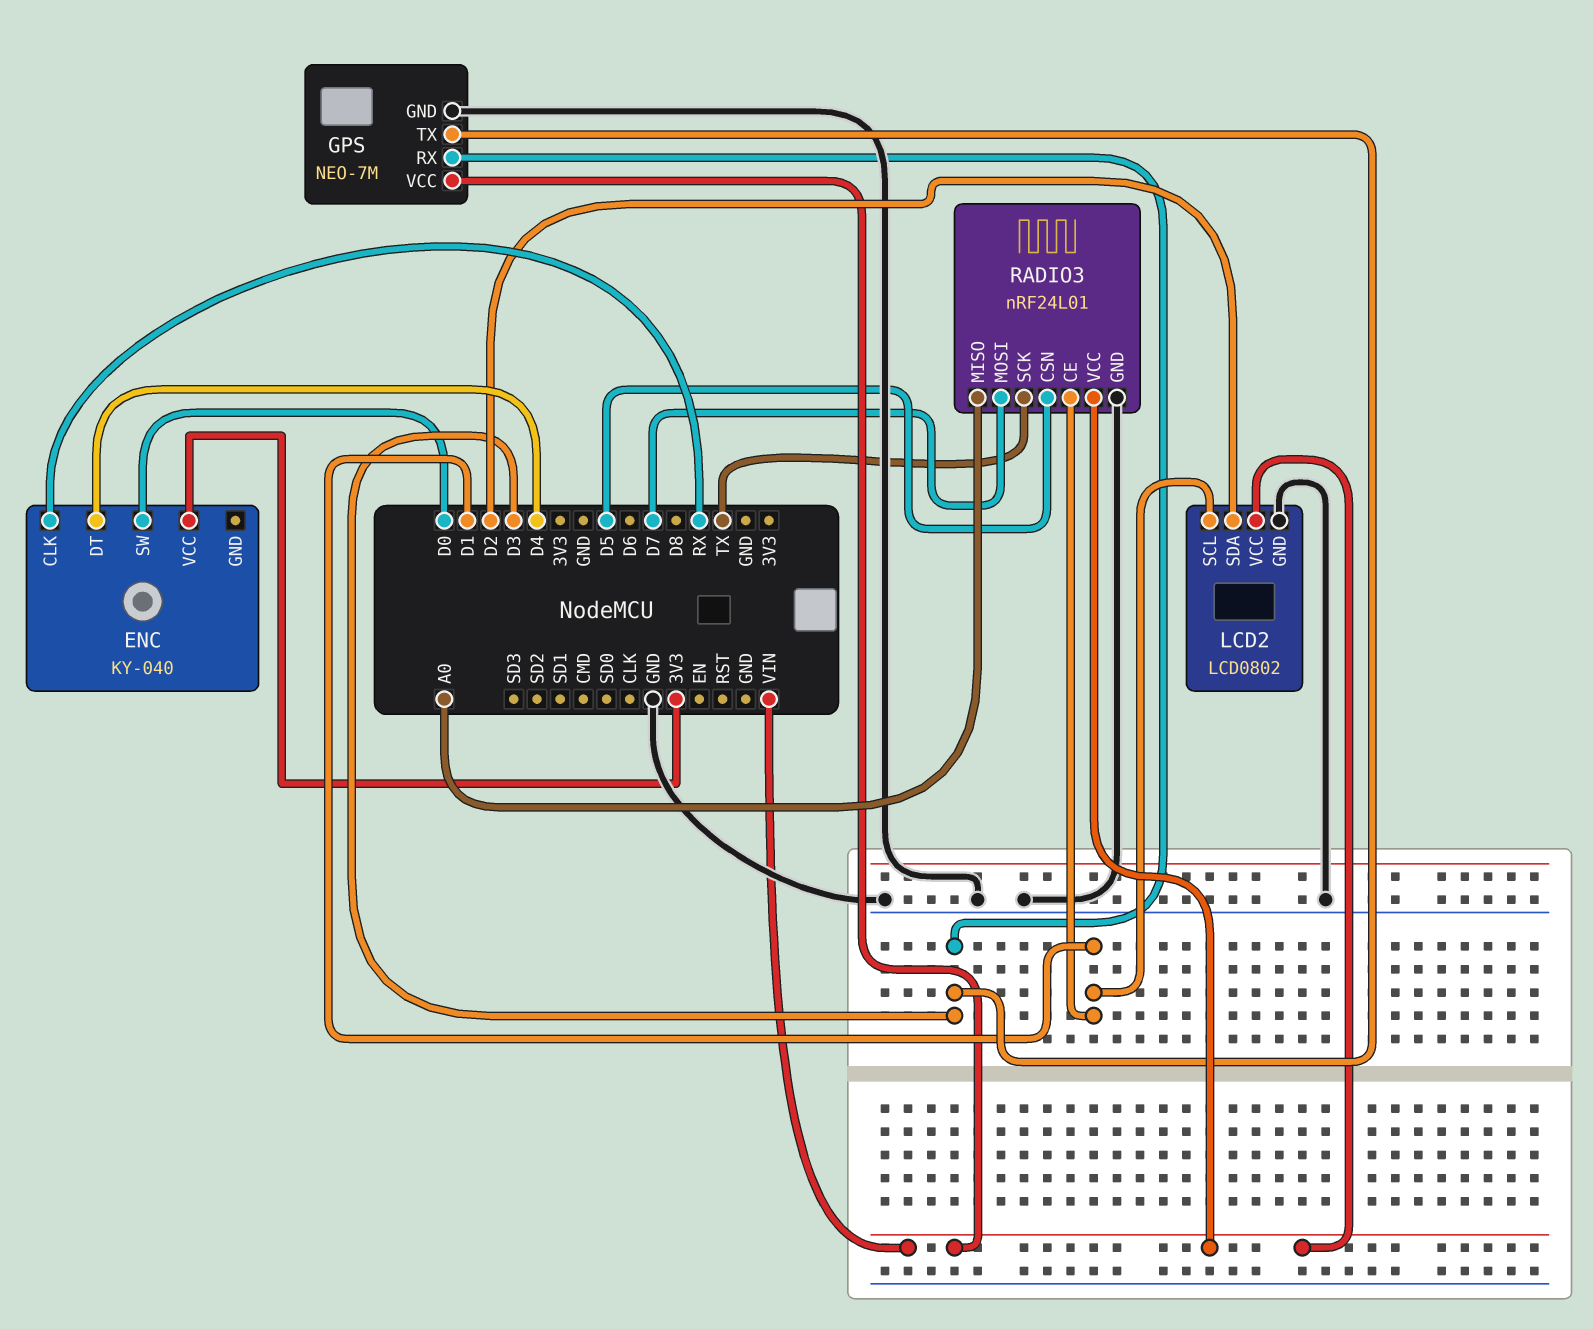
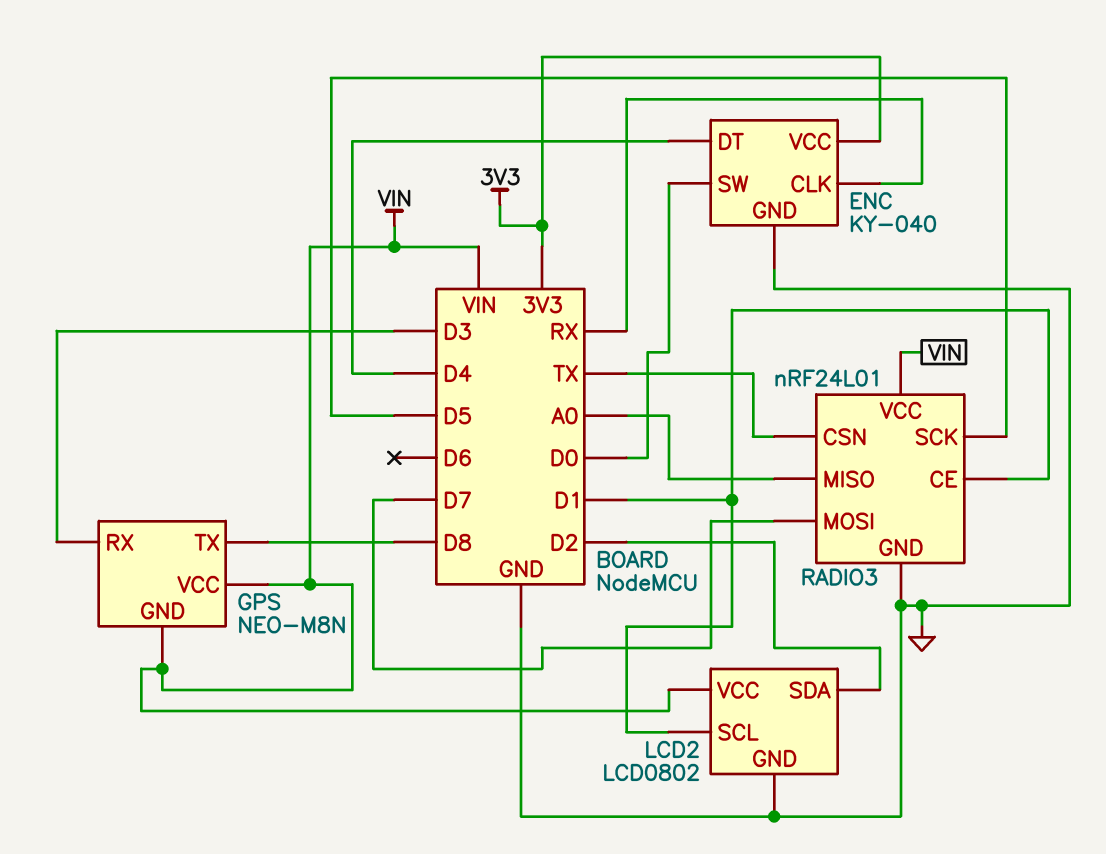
ENC pin GND: none -> GND
GPS: NEO-7M -> NEO-M8N
GPS pin GND: GND -> VIN
GPS pin TX: D3 -> D8
RADIO3 pin CSN: D5 -> TX
RADIO3 pin SCK: TX -> D5

